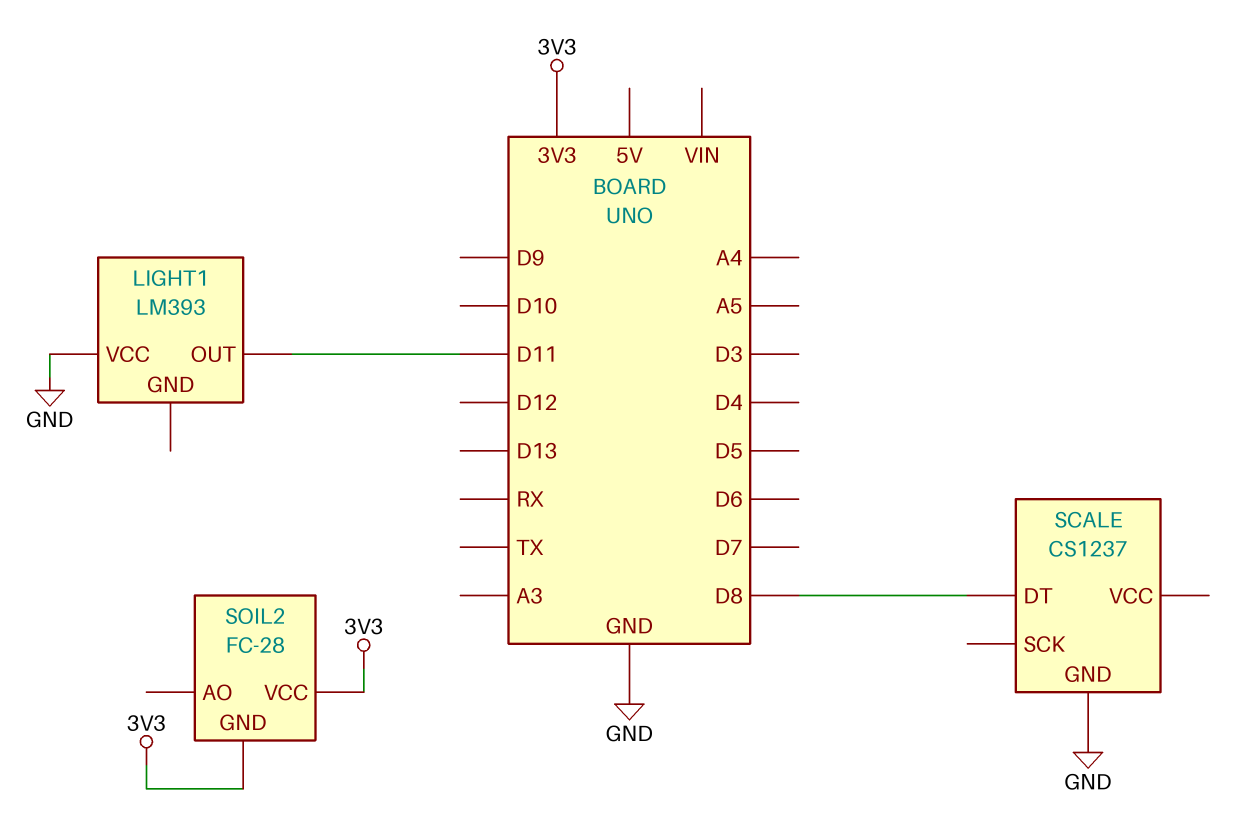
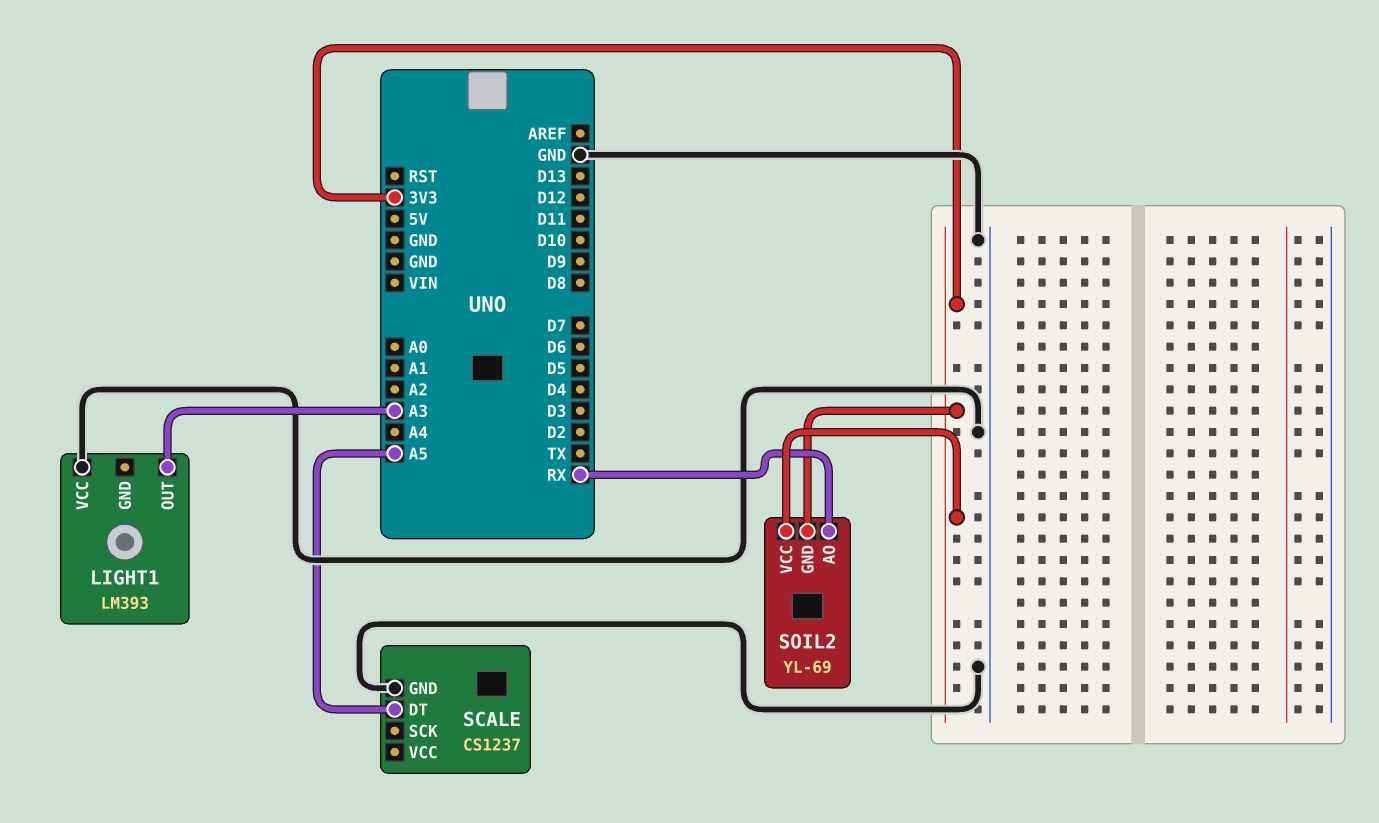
LIGHT1 pin OUT: D11 -> A3
SCALE pin DT: D8 -> A5
SOIL2: FC-28 -> YL-69
SOIL2 pin AO: none -> RX

